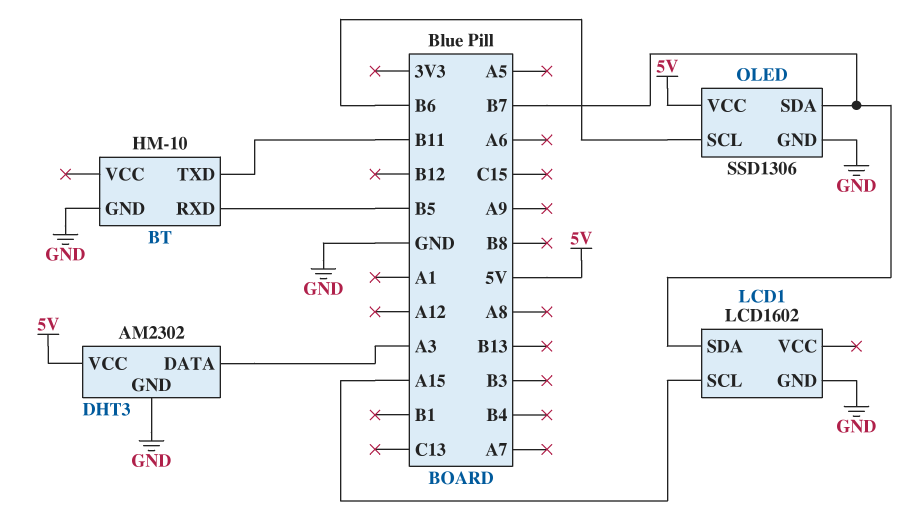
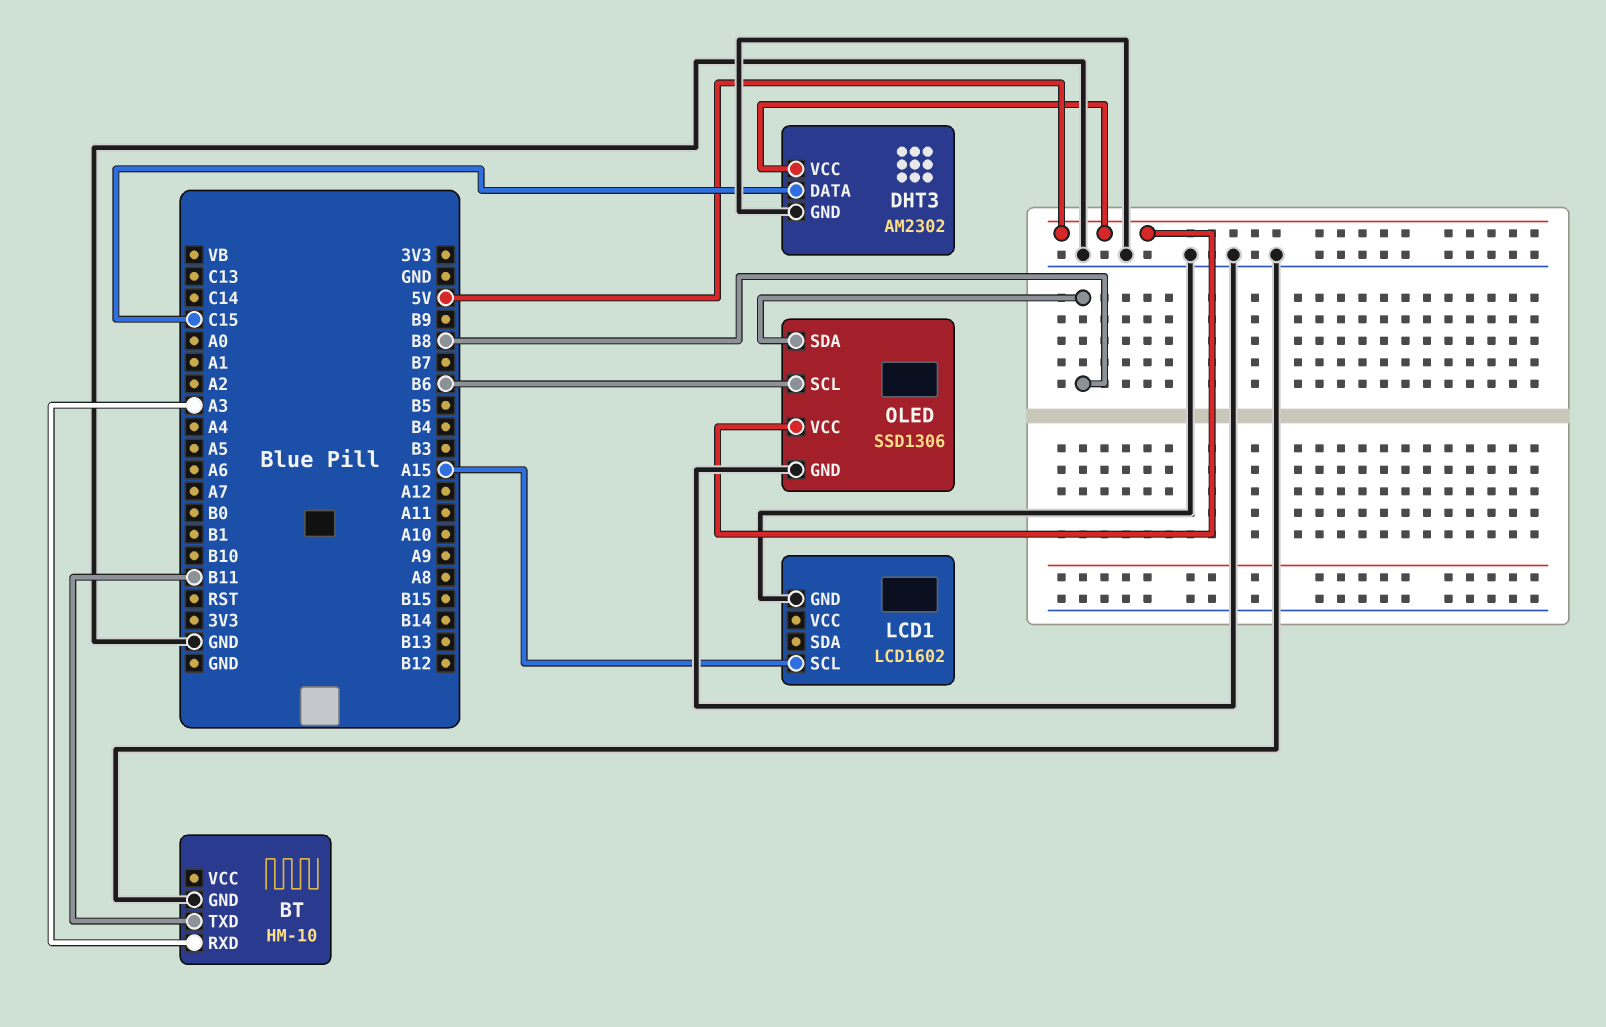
BT pin RXD: B5 -> A3
DHT3 pin DATA: A3 -> C15
LCD1 pin SDA: B7 -> none
OLED pin SDA: B7 -> B8

